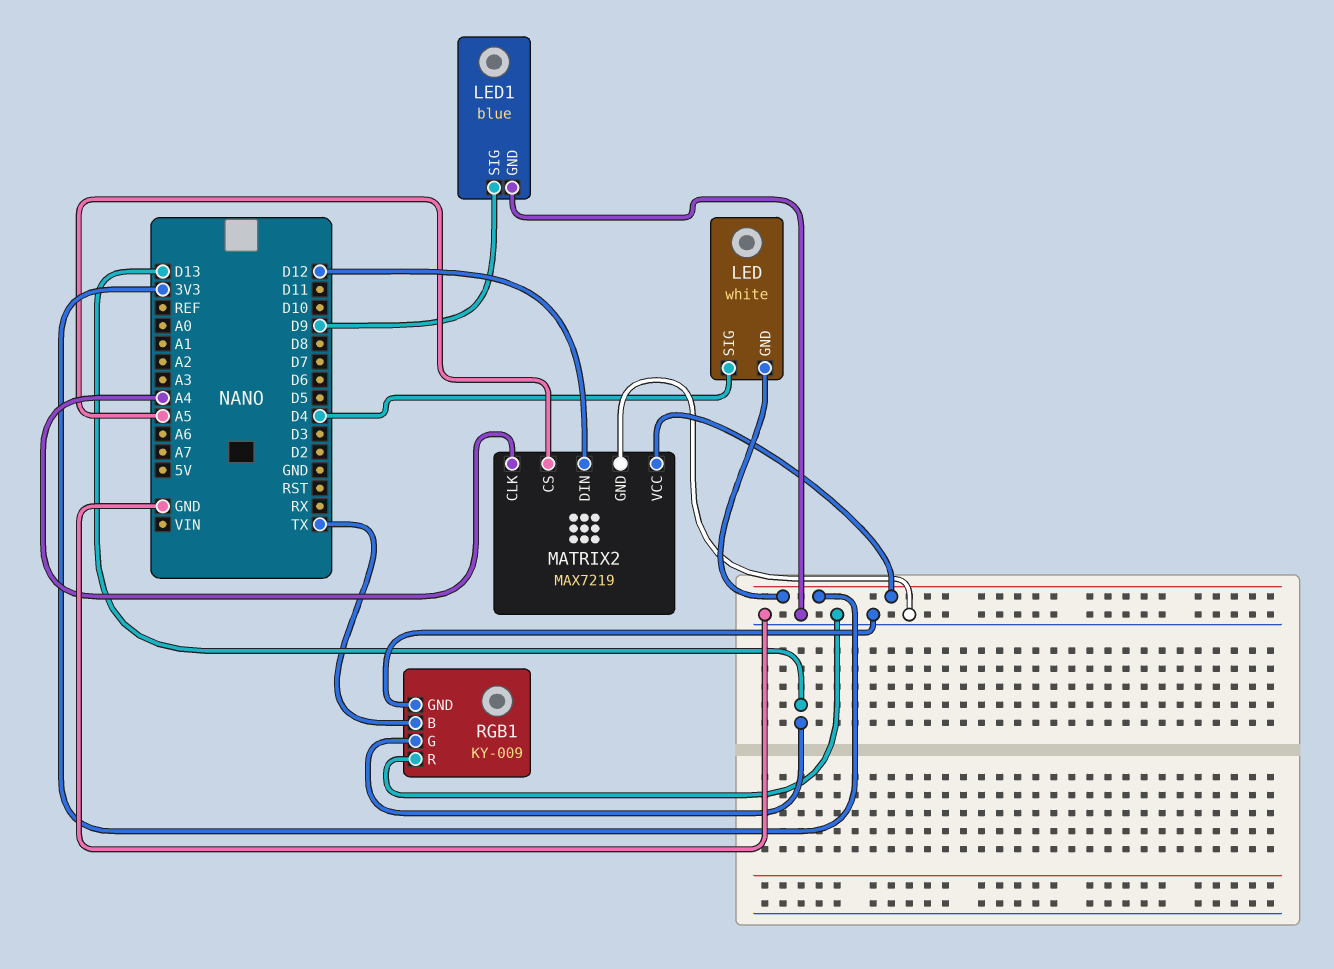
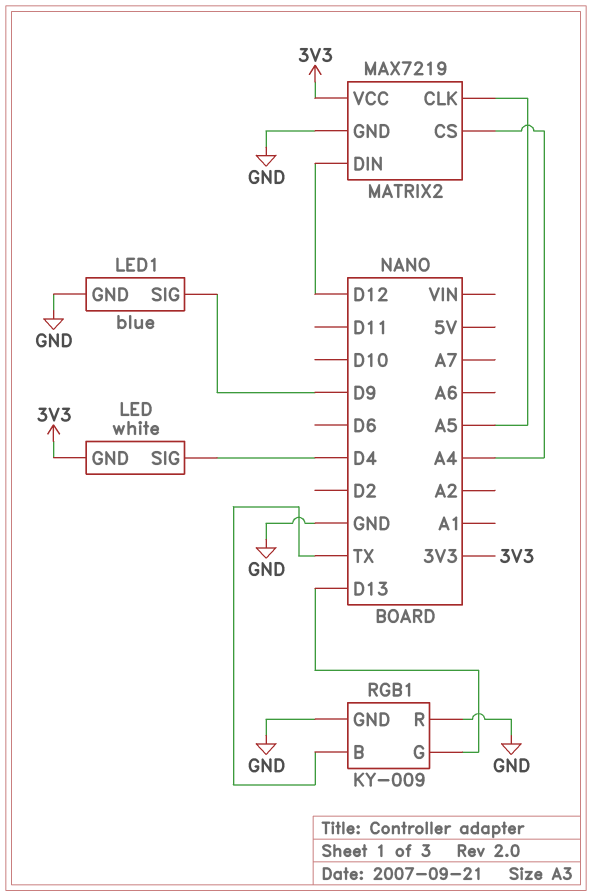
MATRIX2 pin CLK: A4 -> A5
MATRIX2 pin CS: A5 -> A4

